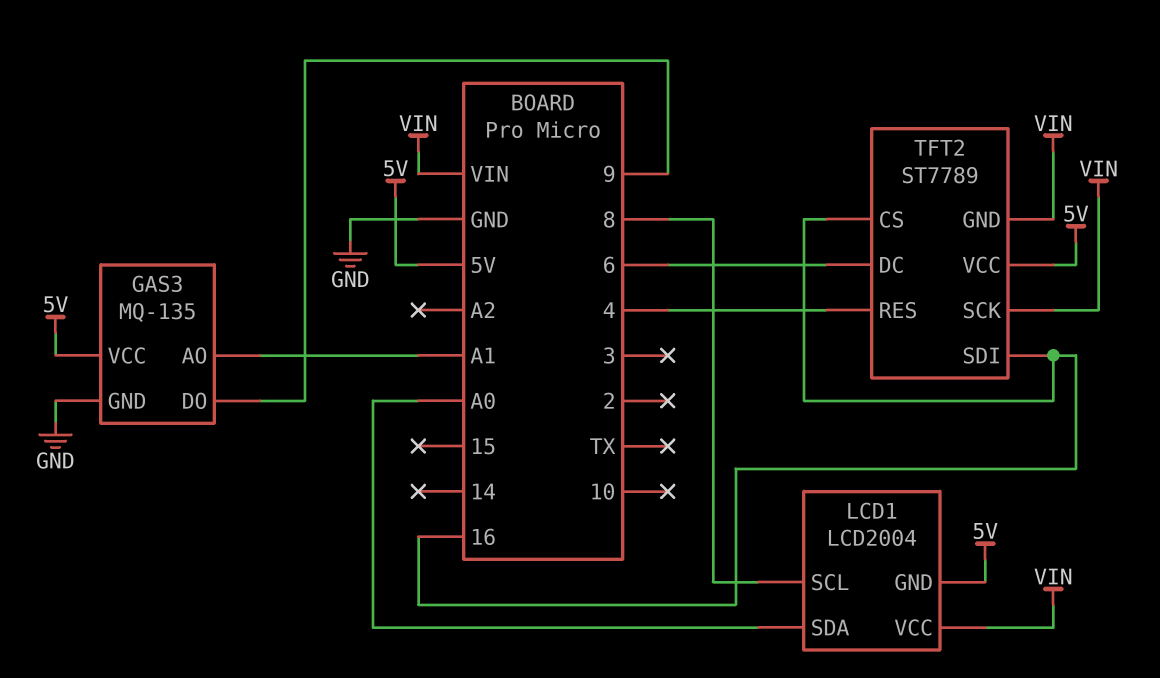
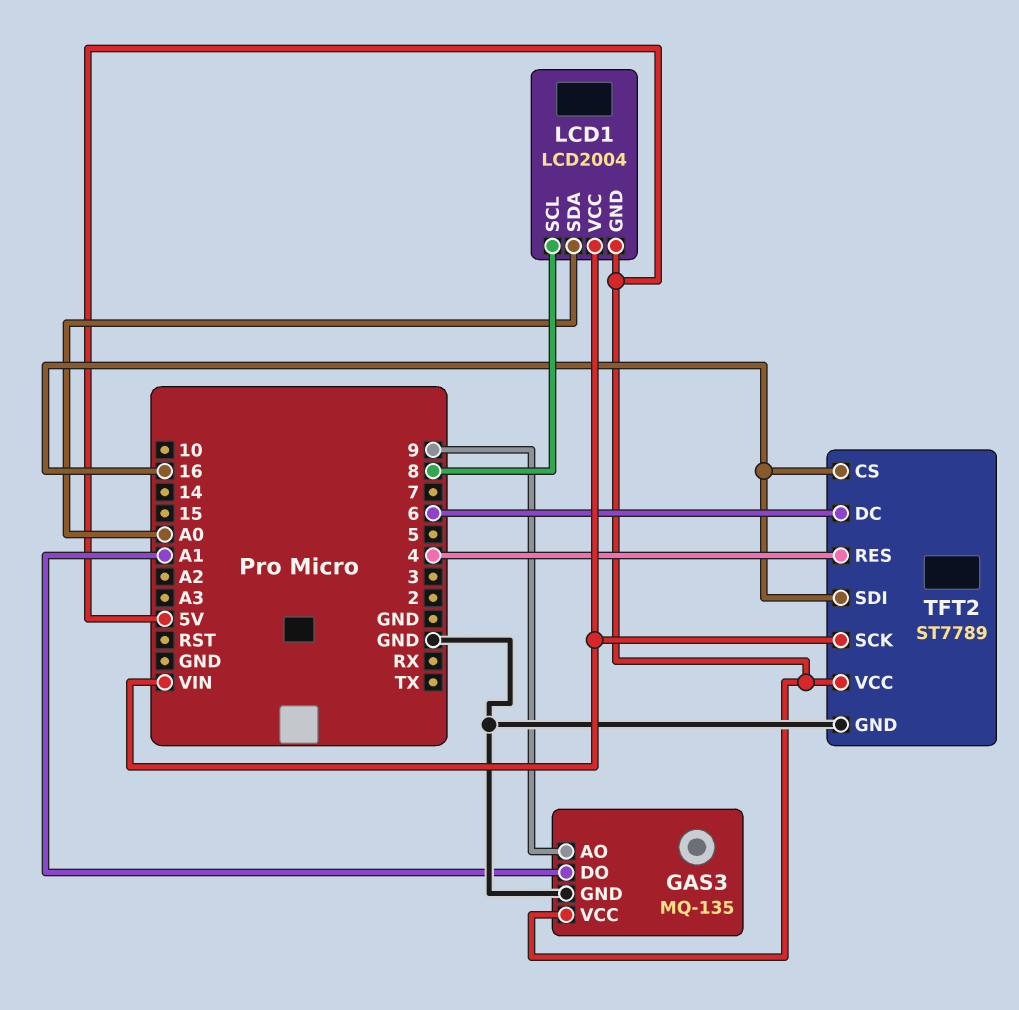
GAS3 pin AO: A1 -> 9
GAS3 pin DO: 9 -> A1
TFT2 pin GND: VIN -> GND

